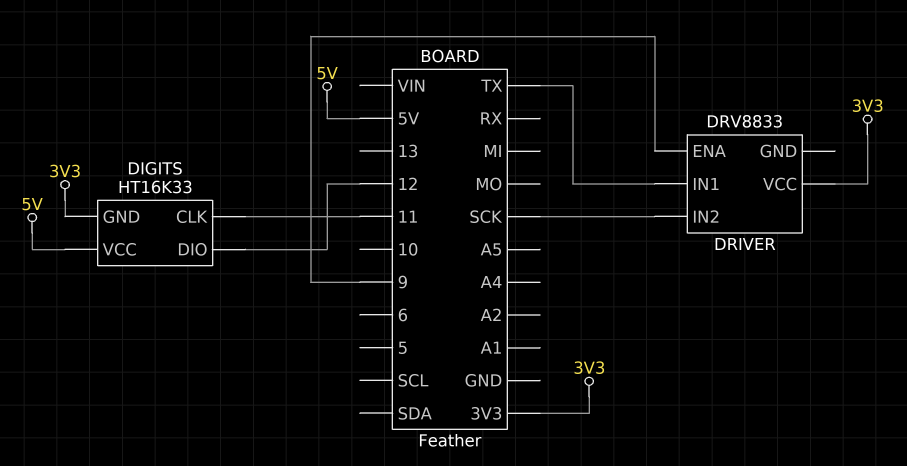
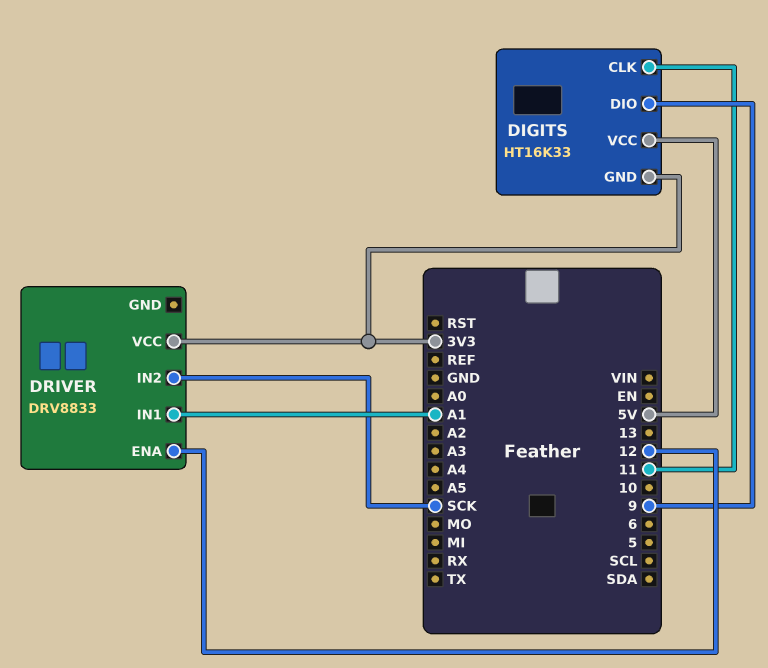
DIGITS pin DIO: 12 -> 9
DRIVER pin ENA: 9 -> 12
DRIVER pin IN1: TX -> A1

